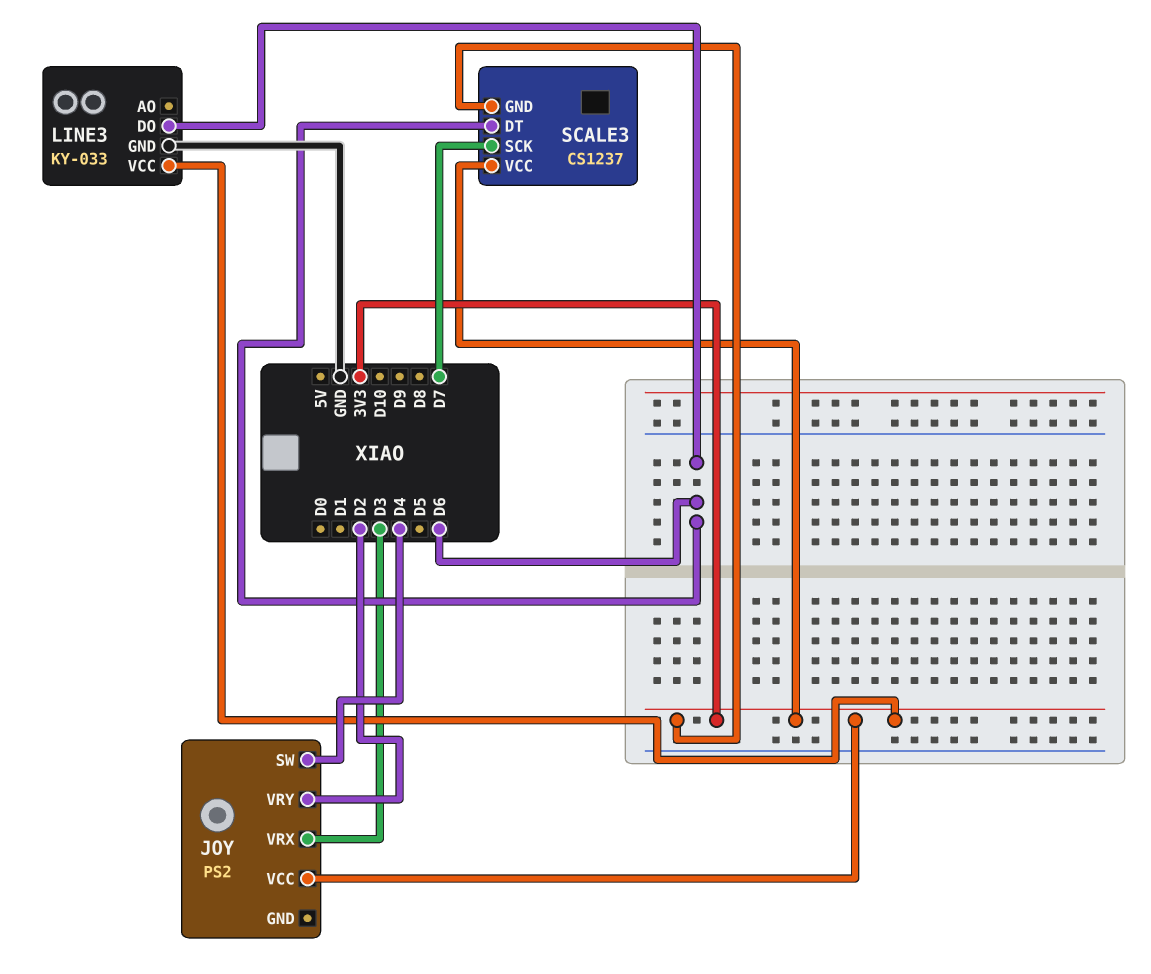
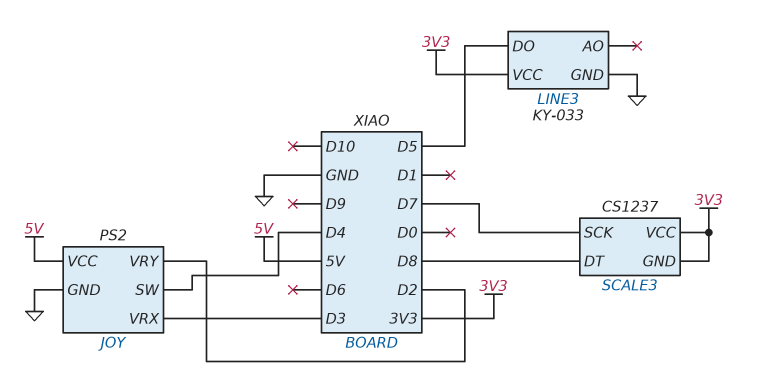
JOY pin GND: none -> GND
JOY pin VCC: 3V3 -> 5V
LINE3 pin DO: D6 -> D5
SCALE3 pin DT: D6 -> D8

